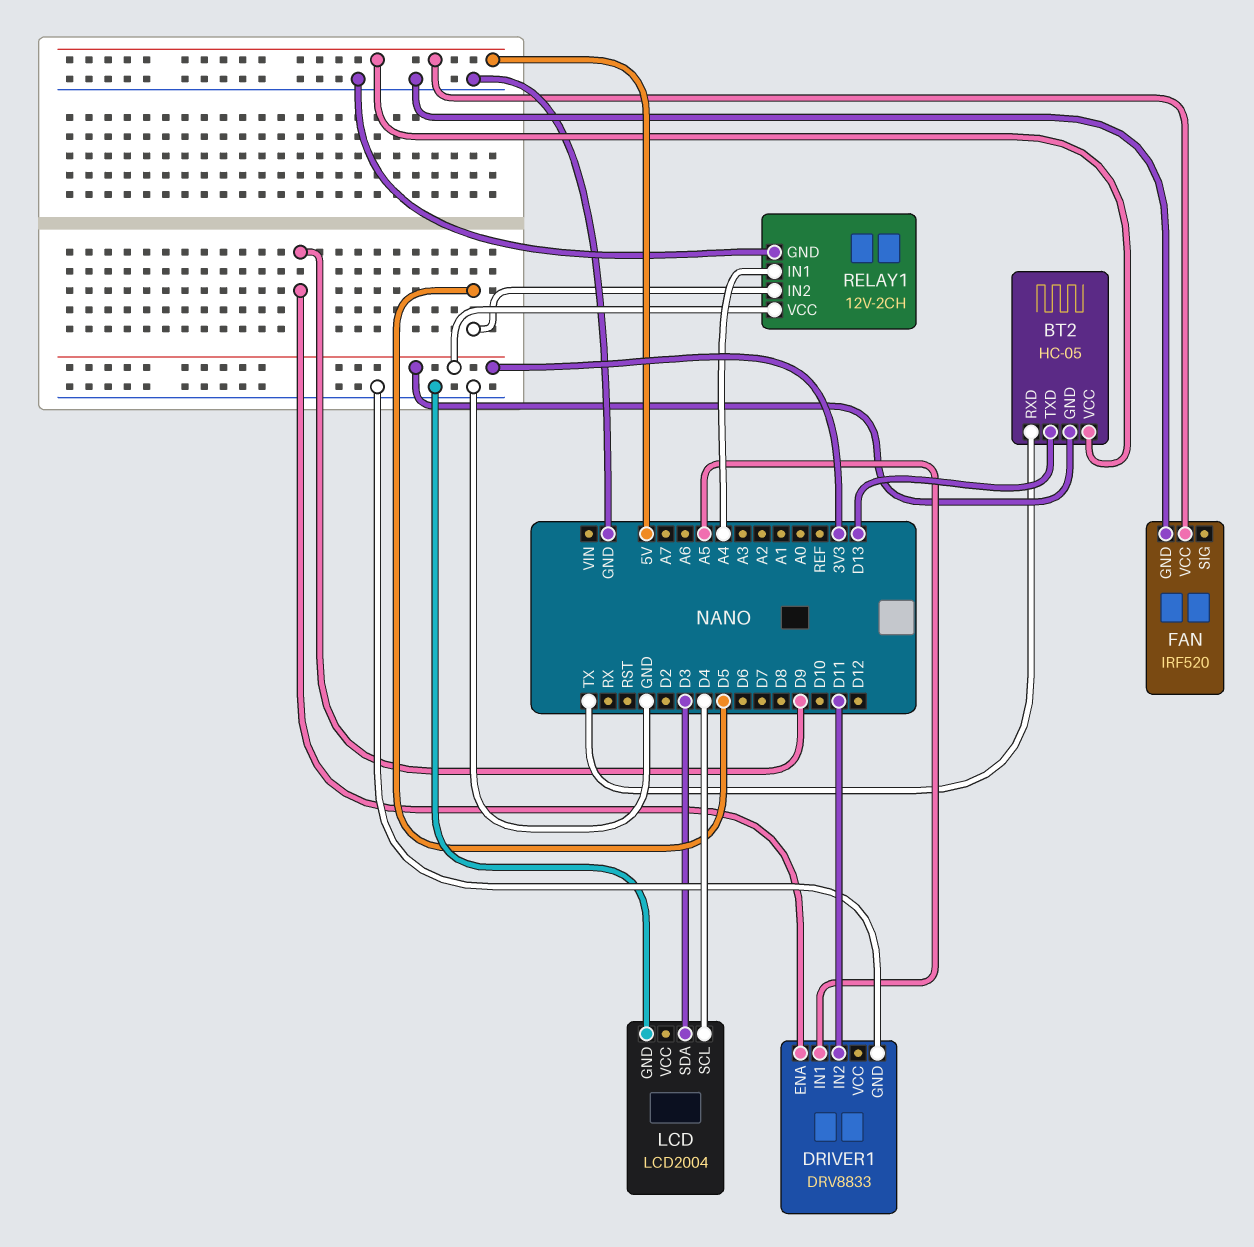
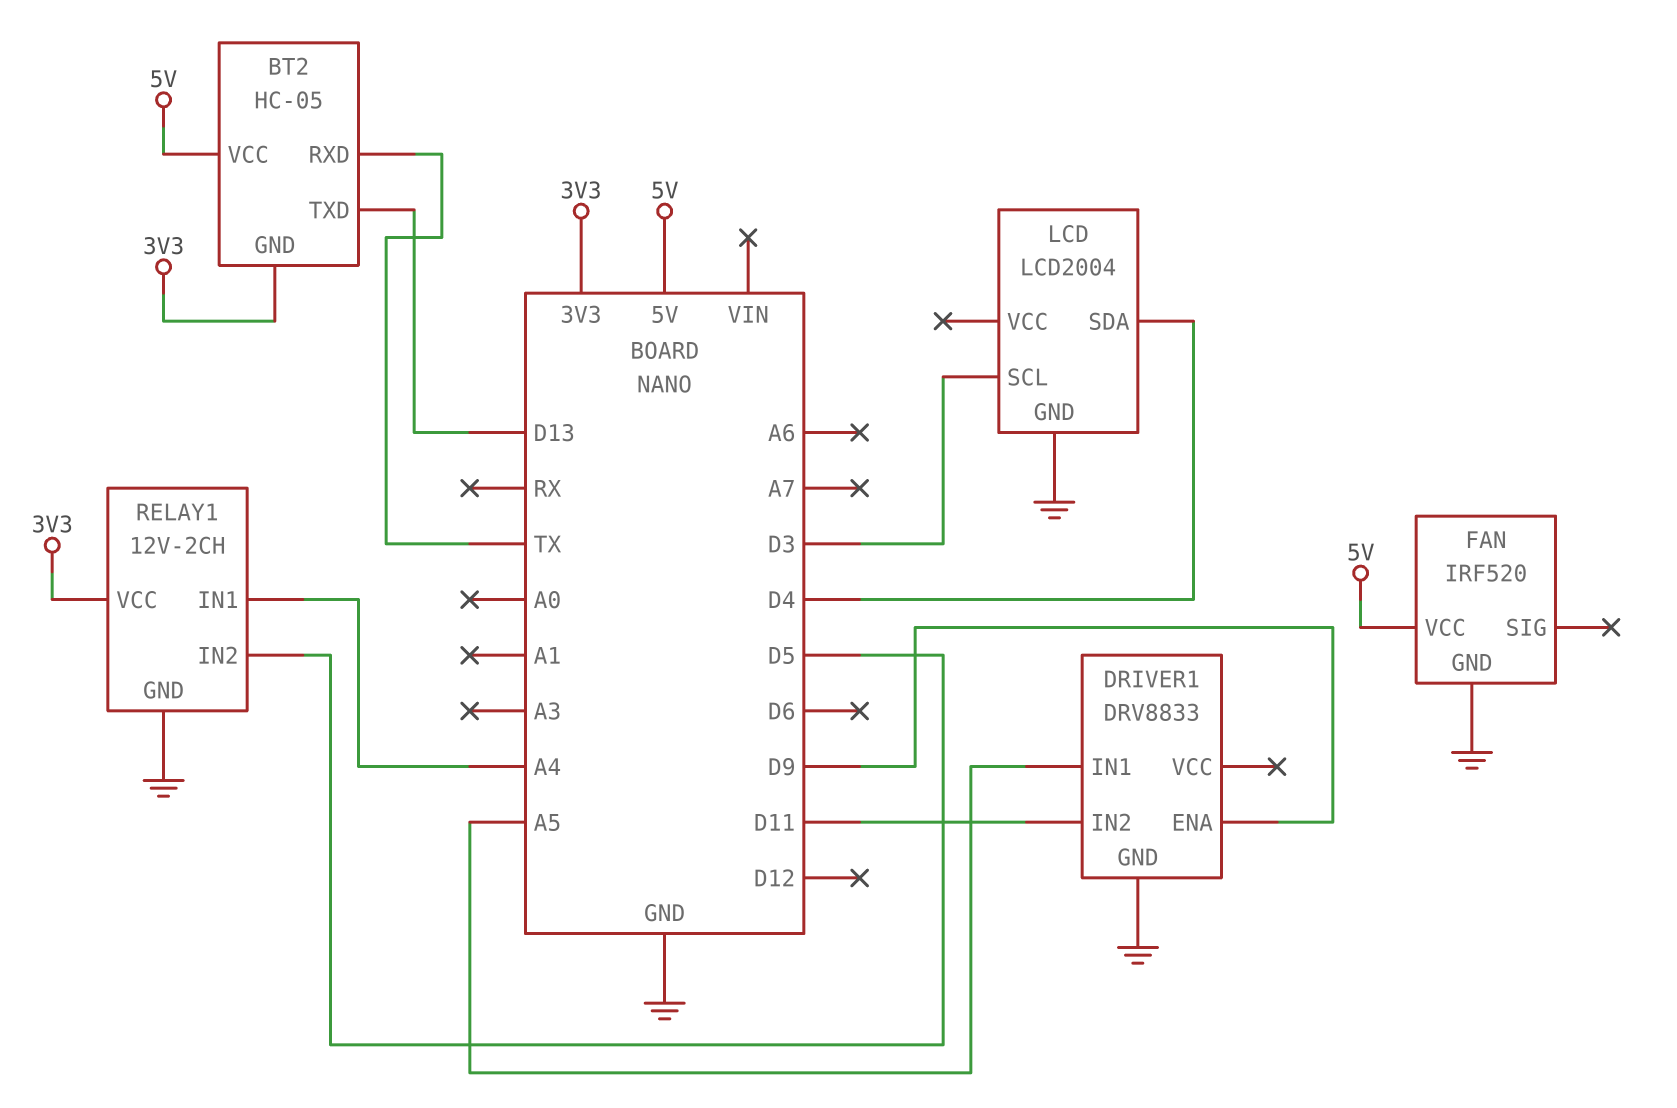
LCD pin SCL: D4 -> D3
LCD pin SDA: D3 -> D4

